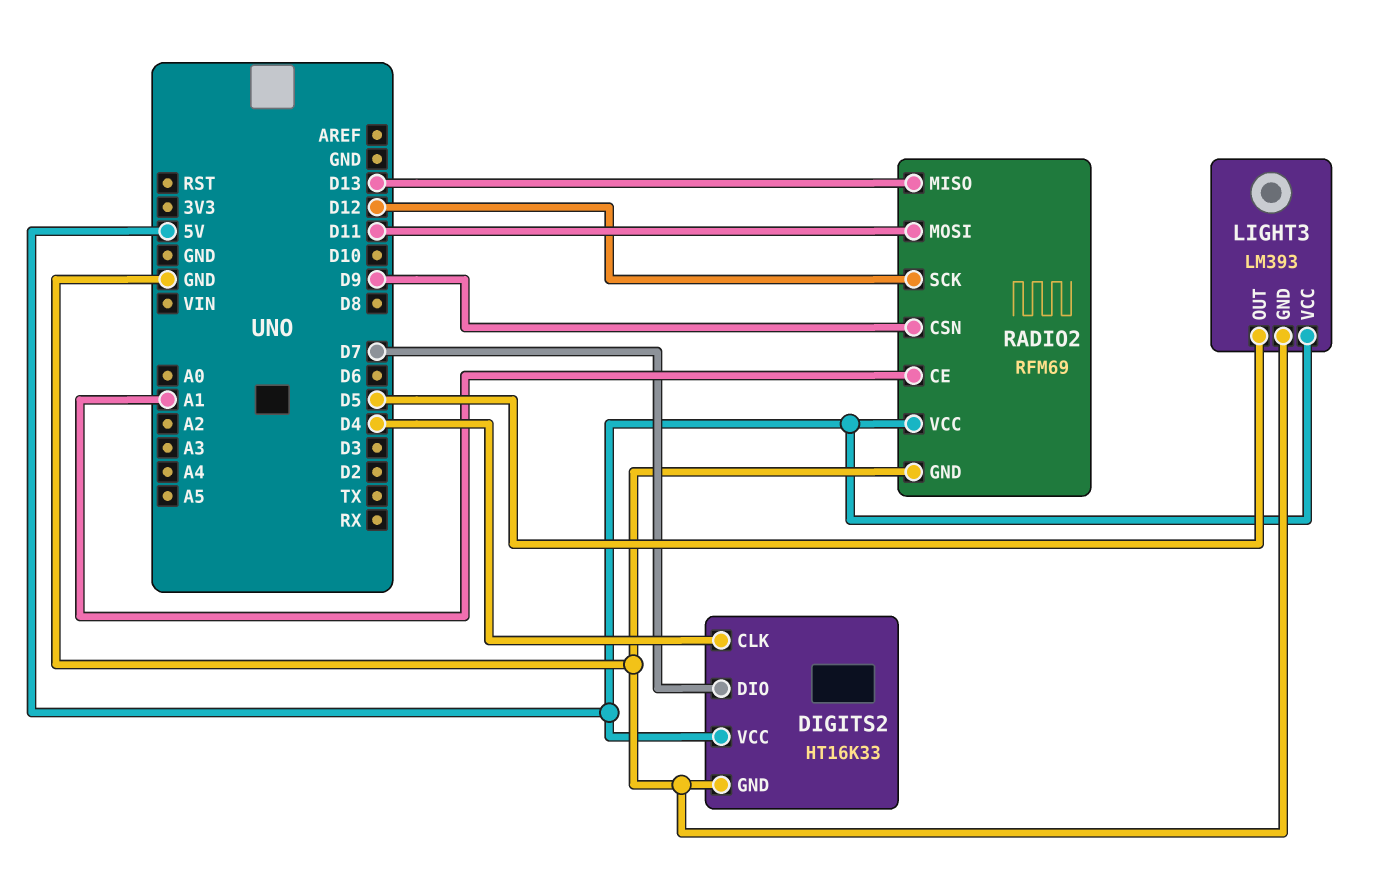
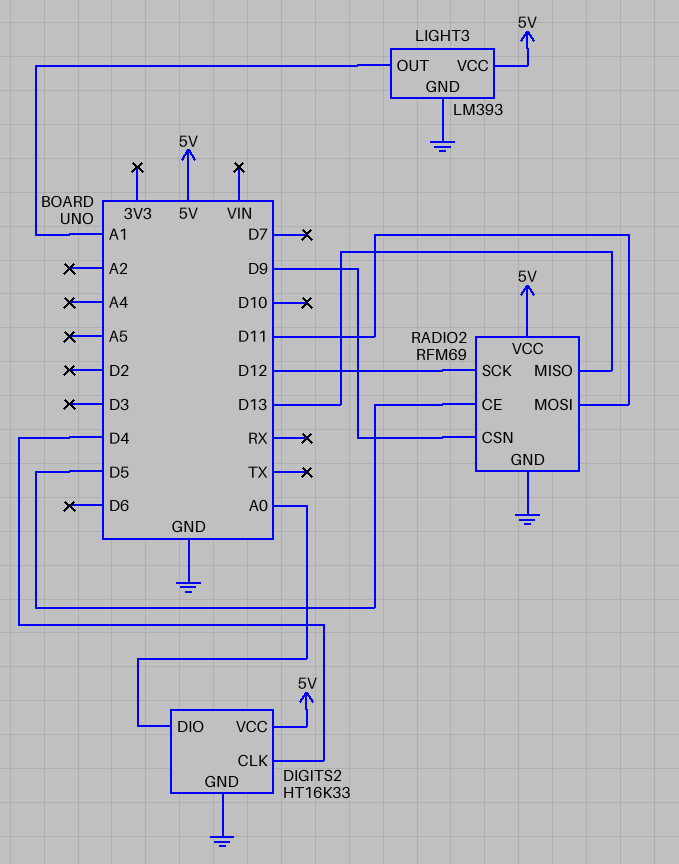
DIGITS2 pin DIO: D7 -> A0
LIGHT3 pin OUT: D5 -> A1
RADIO2 pin CE: A1 -> D5

